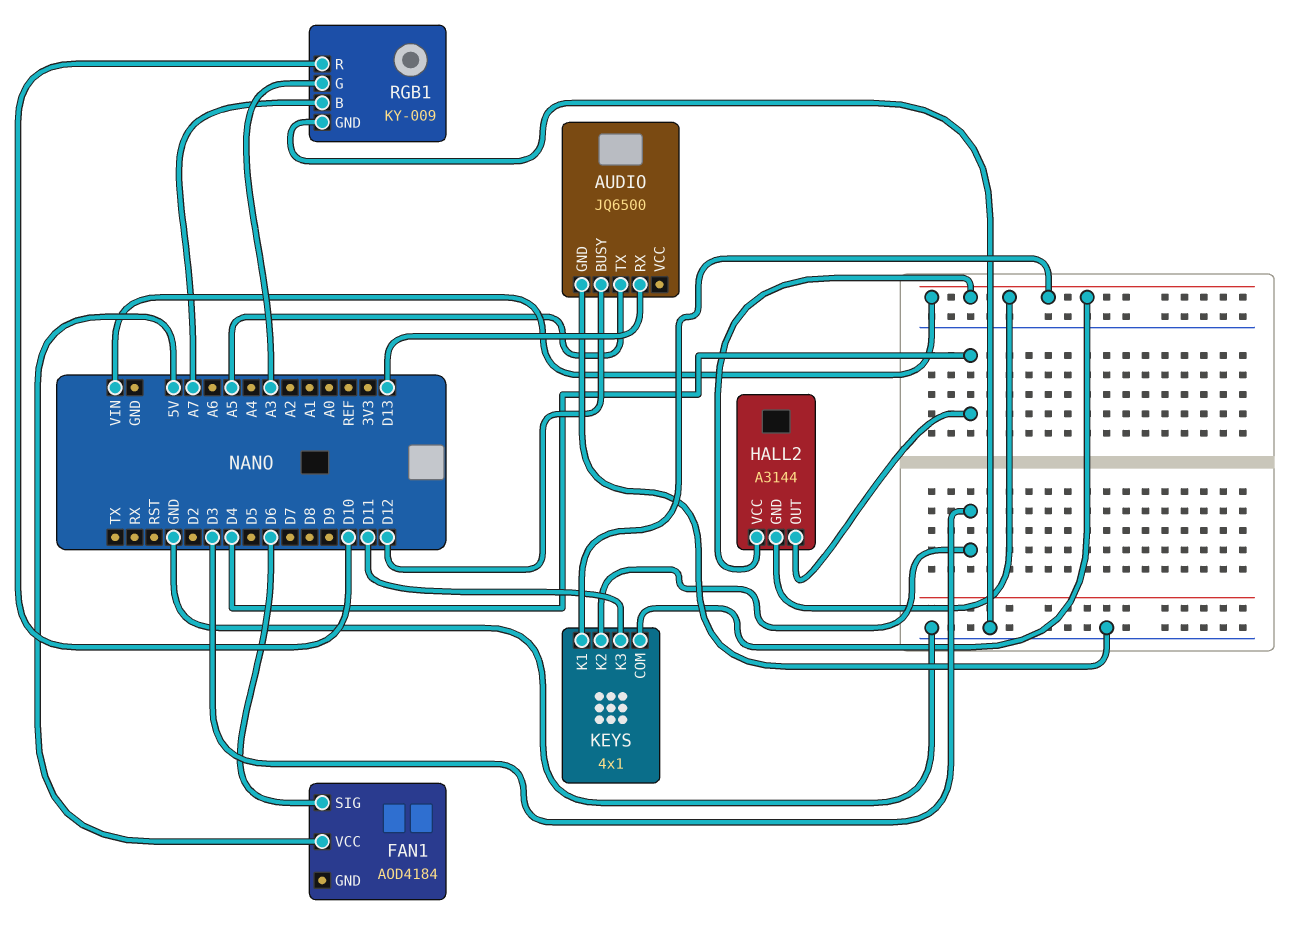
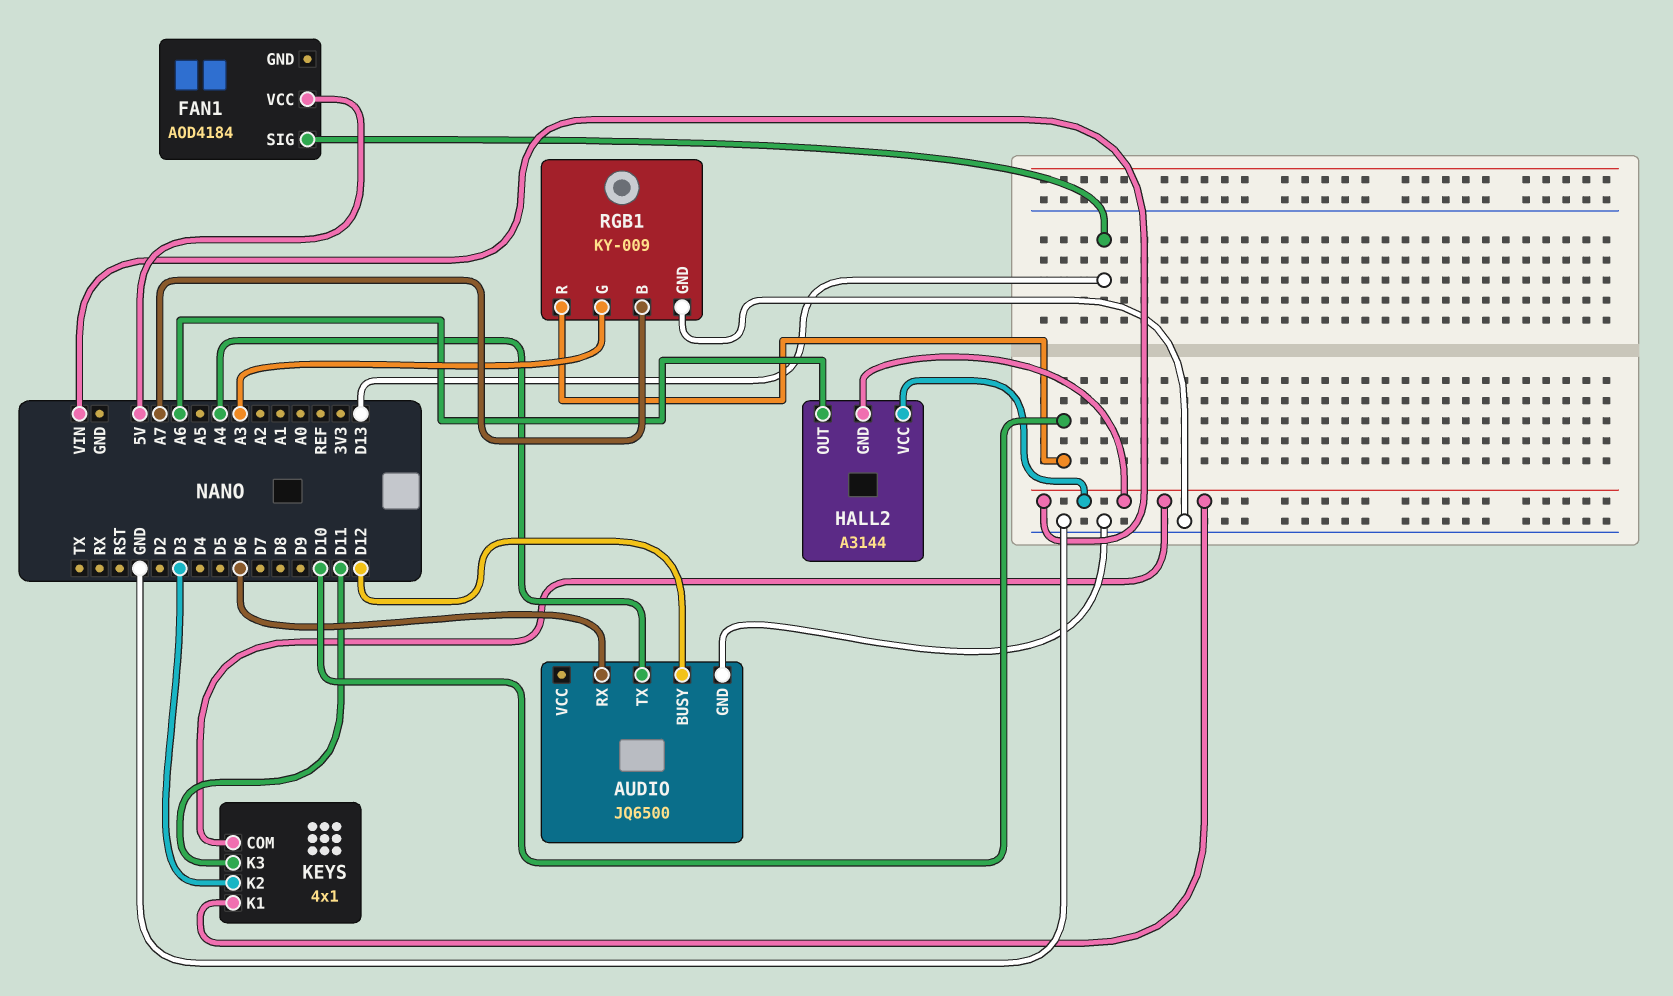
AUDIO pin RX: D13 -> D6
AUDIO pin TX: A5 -> A4
FAN1 pin SIG: D6 -> D13
HALL2 pin OUT: D4 -> A6

